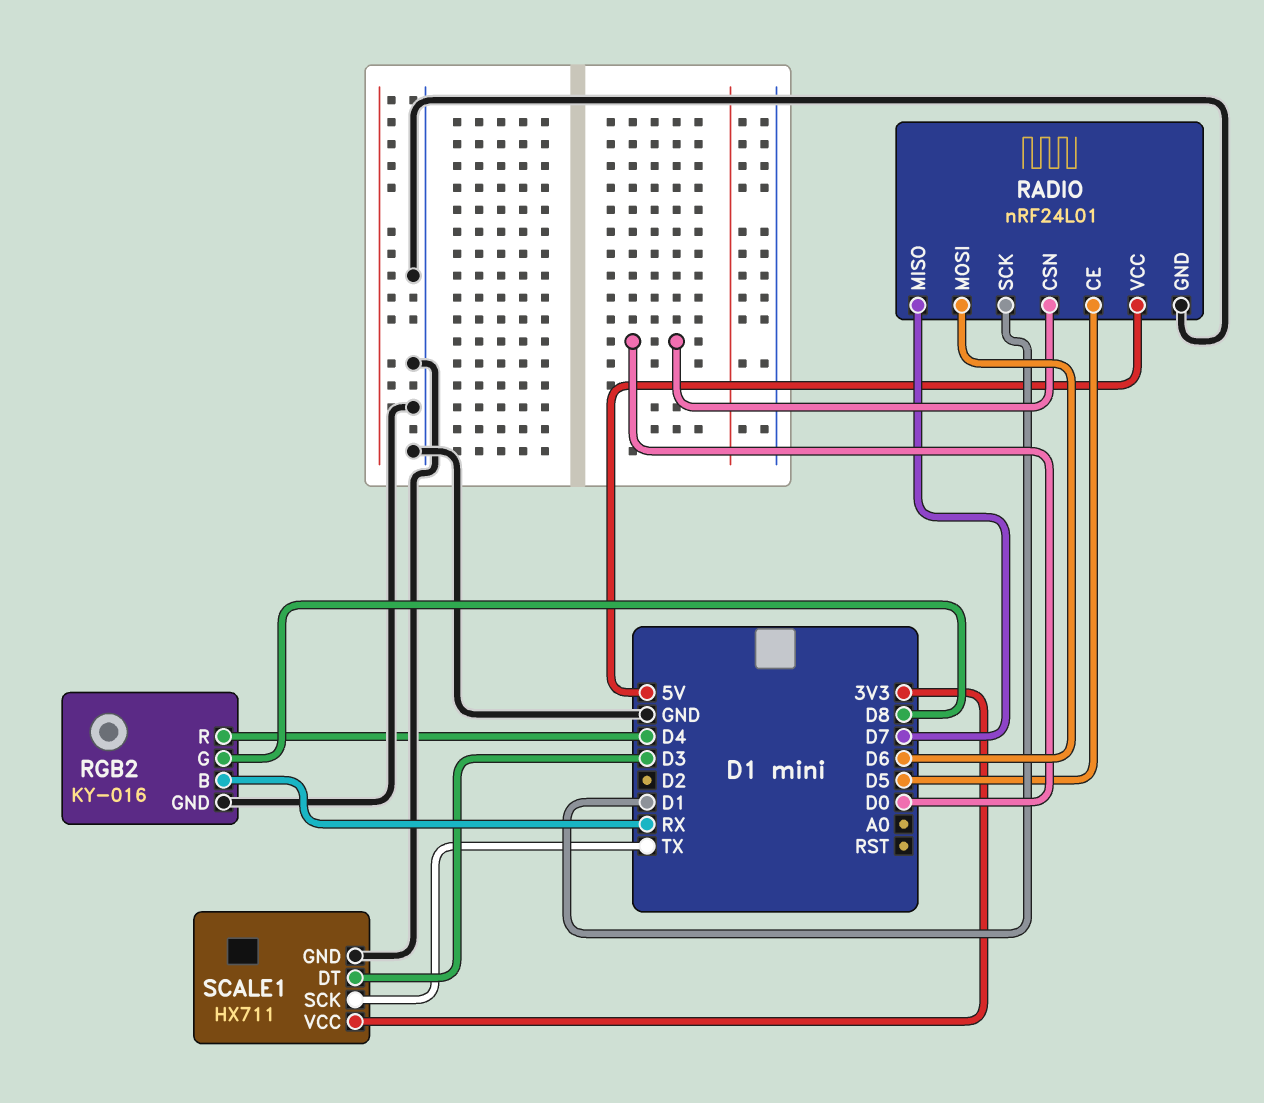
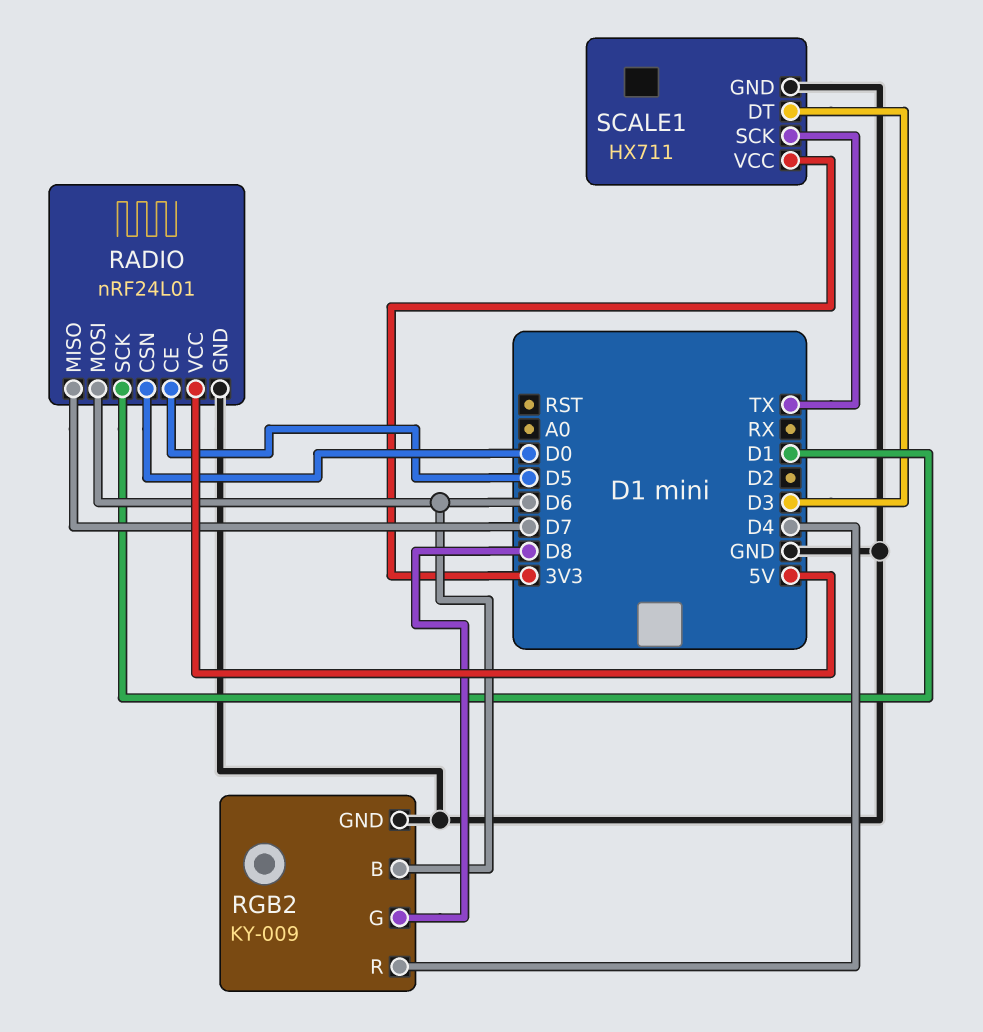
RGB2: KY-016 -> KY-009
RGB2 pin B: RX -> D6

